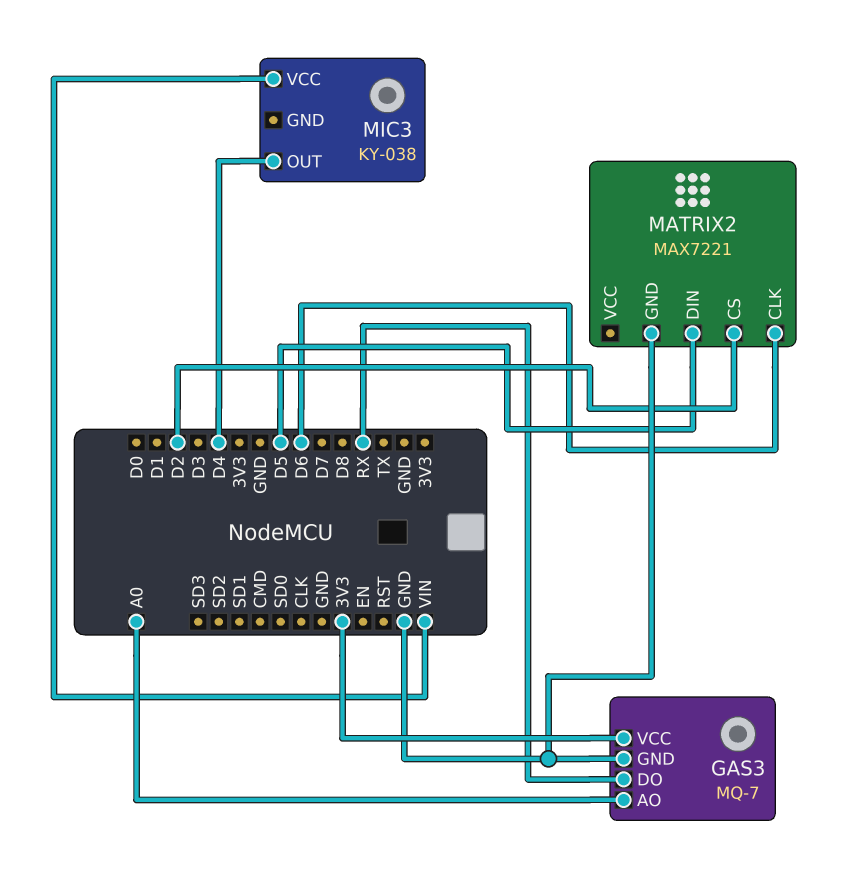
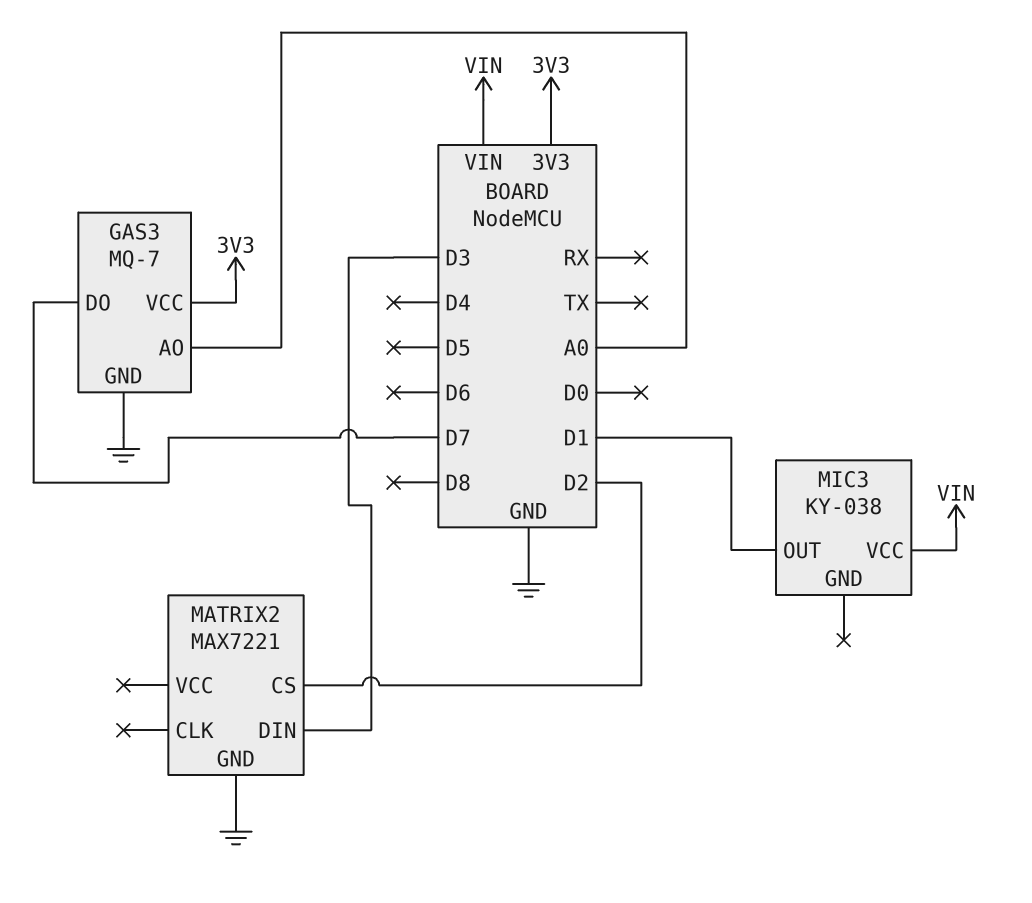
GAS3 pin DO: RX -> D7
MATRIX2 pin CLK: D6 -> none
MATRIX2 pin DIN: D5 -> D3
MIC3 pin OUT: D4 -> D1

